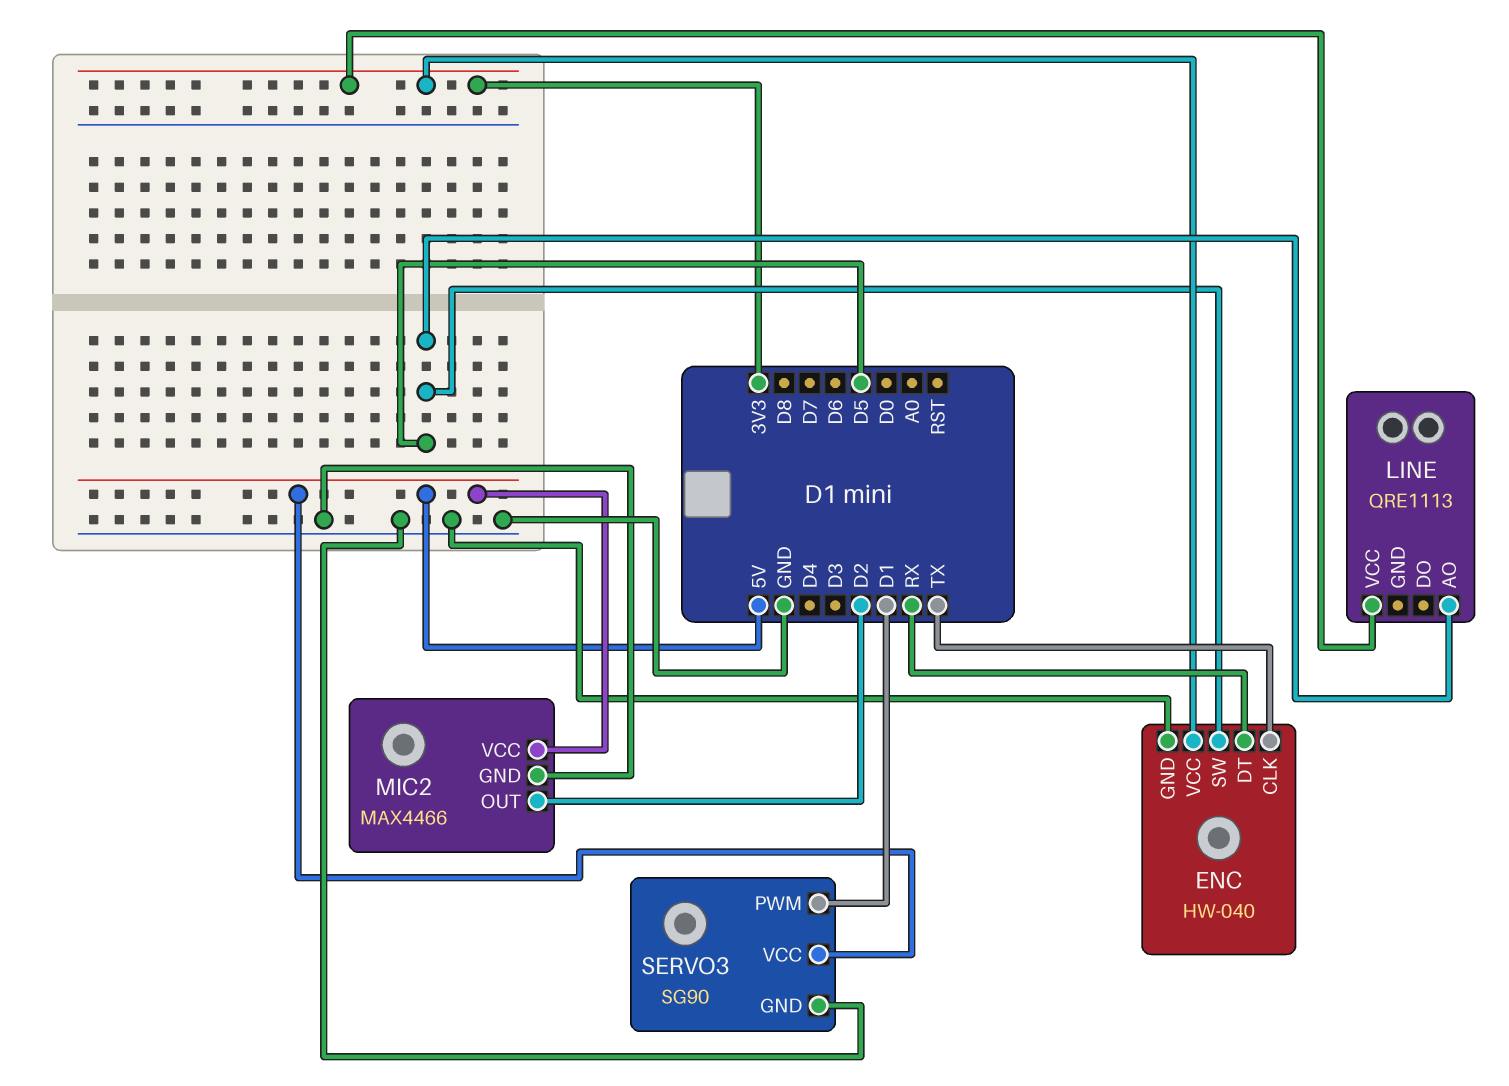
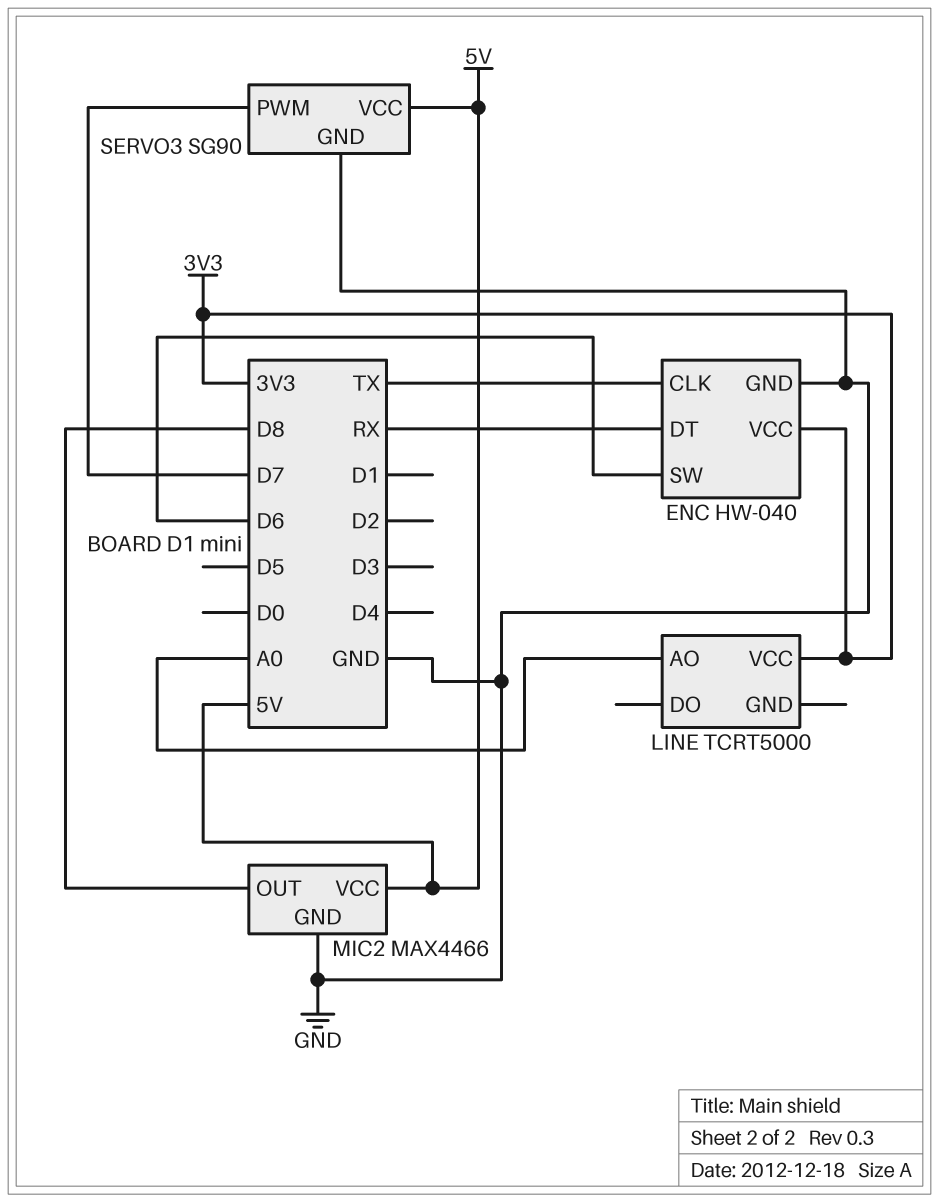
ENC pin SW: D5 -> D6
LINE: QRE1113 -> TCRT5000
LINE pin AO: D5 -> A0
MIC2 pin OUT: D2 -> D8
SERVO3 pin PWM: D1 -> D7

